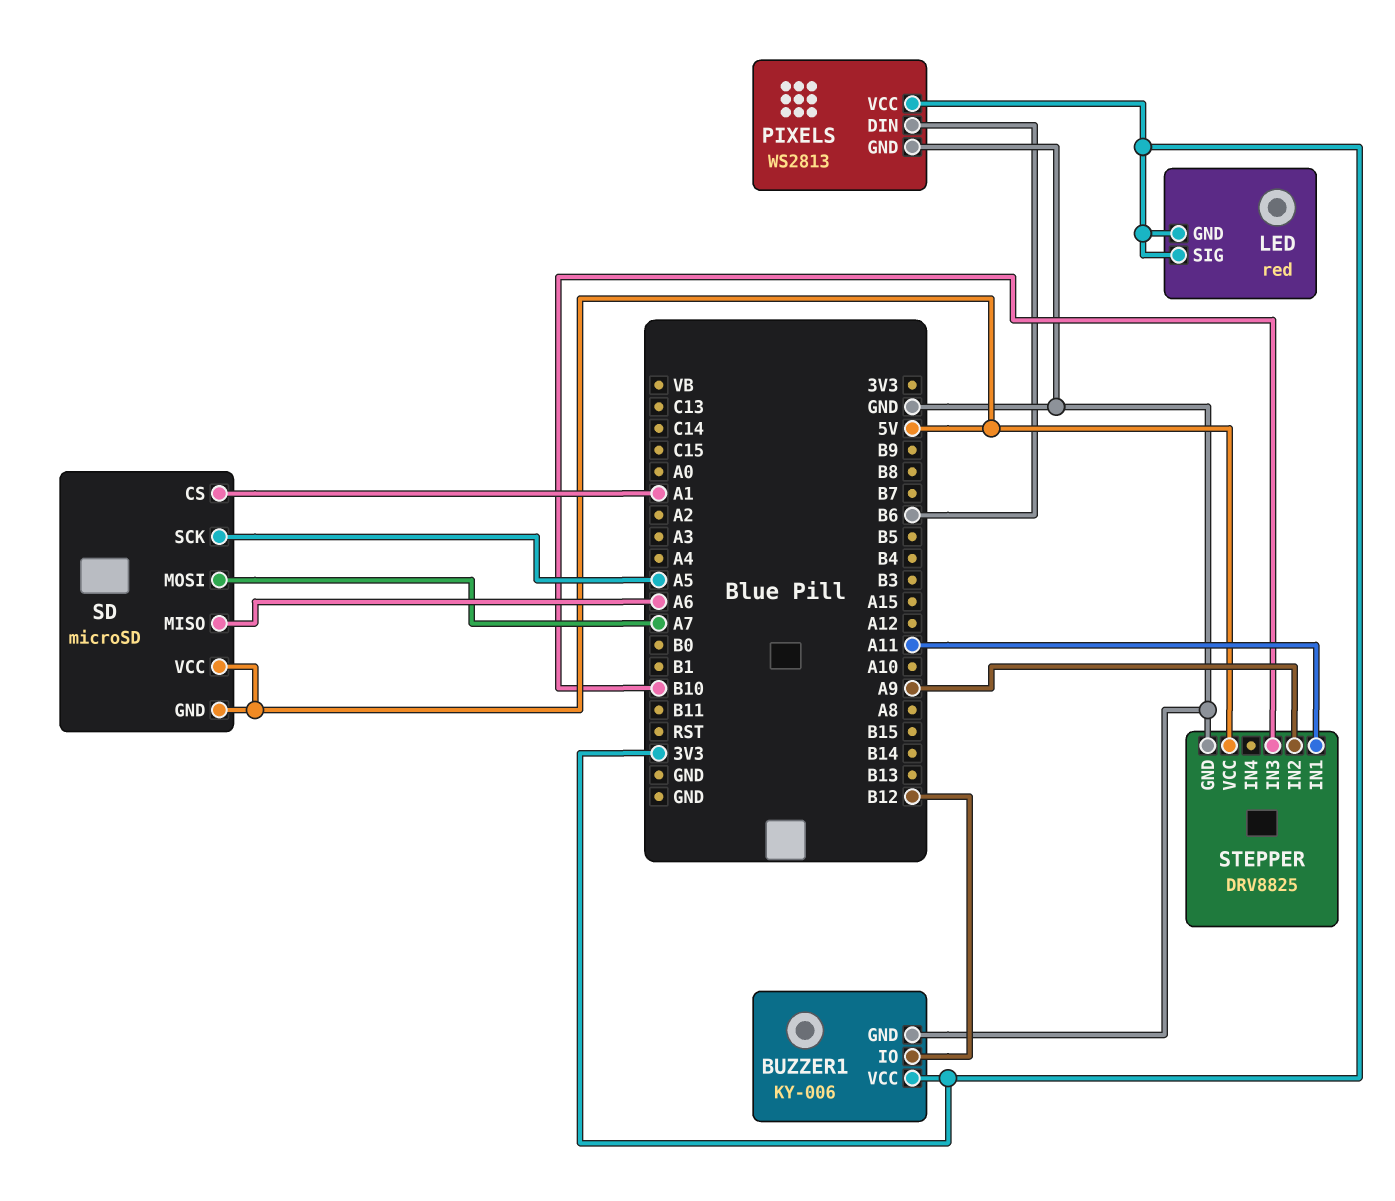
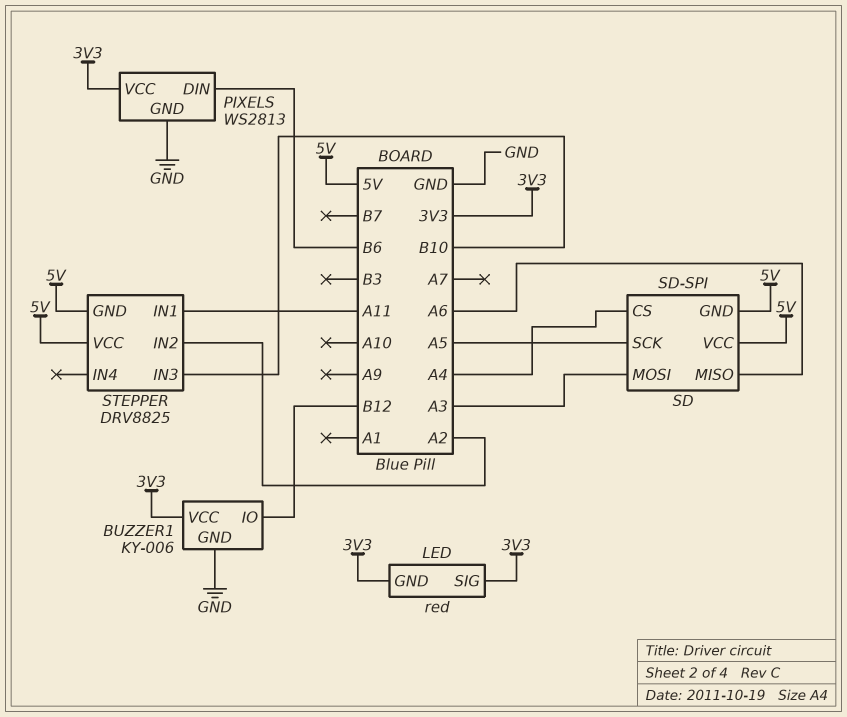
SD: microSD -> SD-SPI
SD pin CS: A1 -> A4
SD pin MOSI: A7 -> A3
STEPPER pin GND: GND -> 5V
STEPPER pin IN2: A9 -> A2

